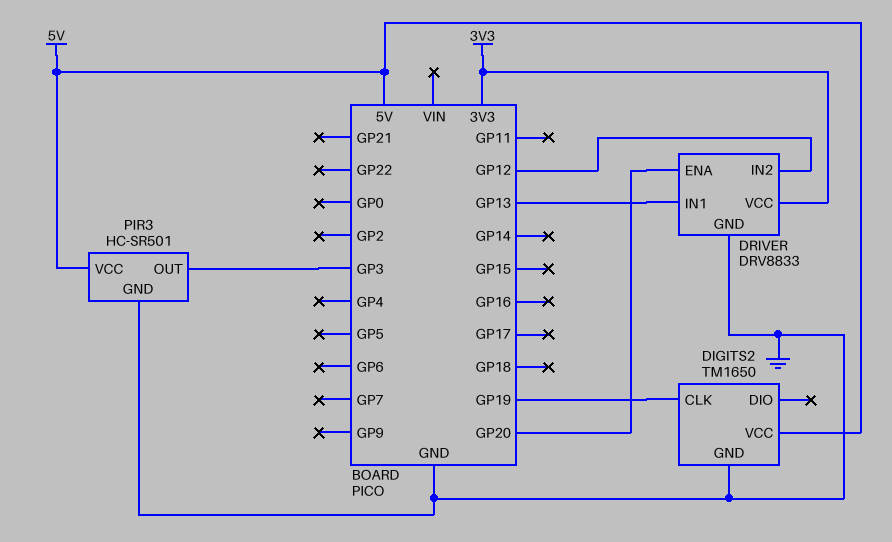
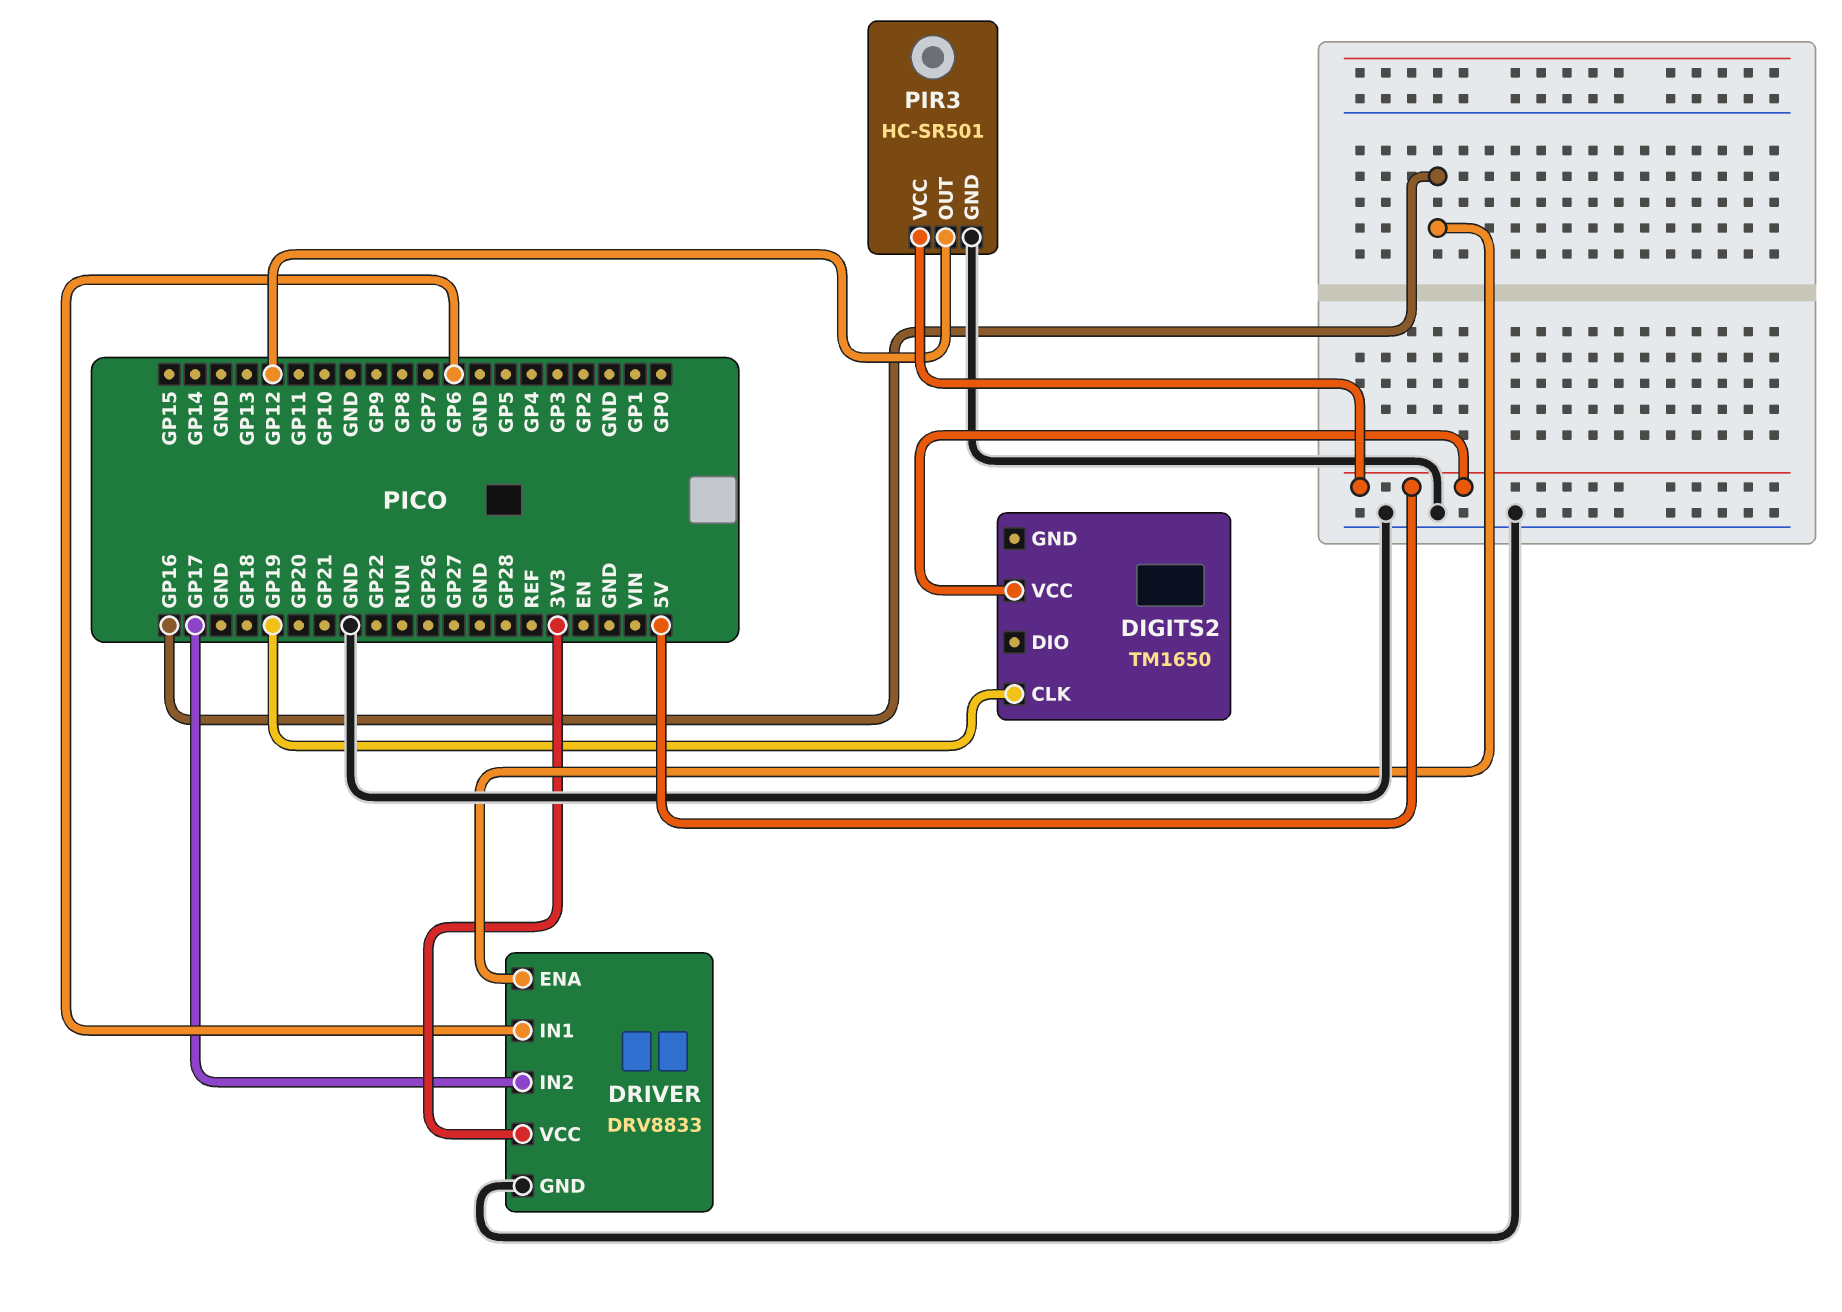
DIGITS2 pin GND: GND -> none
DRIVER pin ENA: GP20 -> GP16
DRIVER pin IN1: GP13 -> GP6
DRIVER pin IN2: GP12 -> GP17
PIR3 pin OUT: GP3 -> GP12

